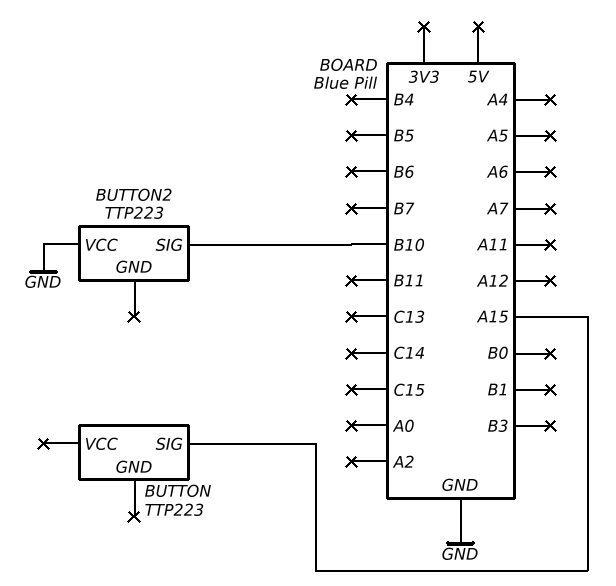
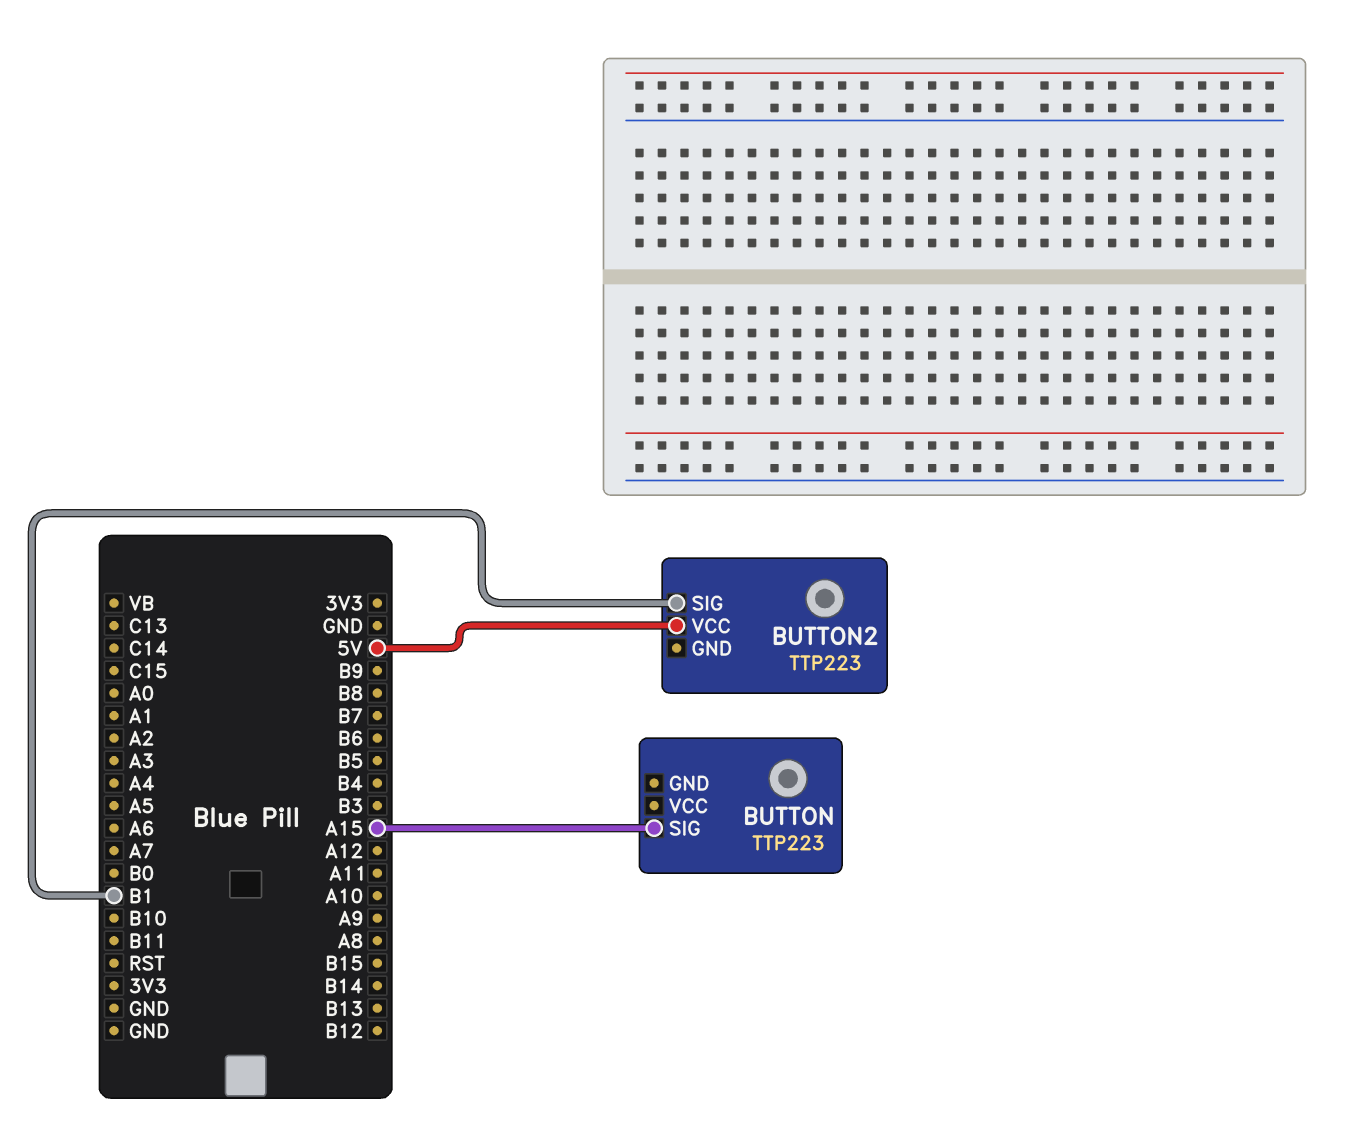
BUTTON2 pin SIG: B10 -> B1
BUTTON2 pin VCC: GND -> 5V

